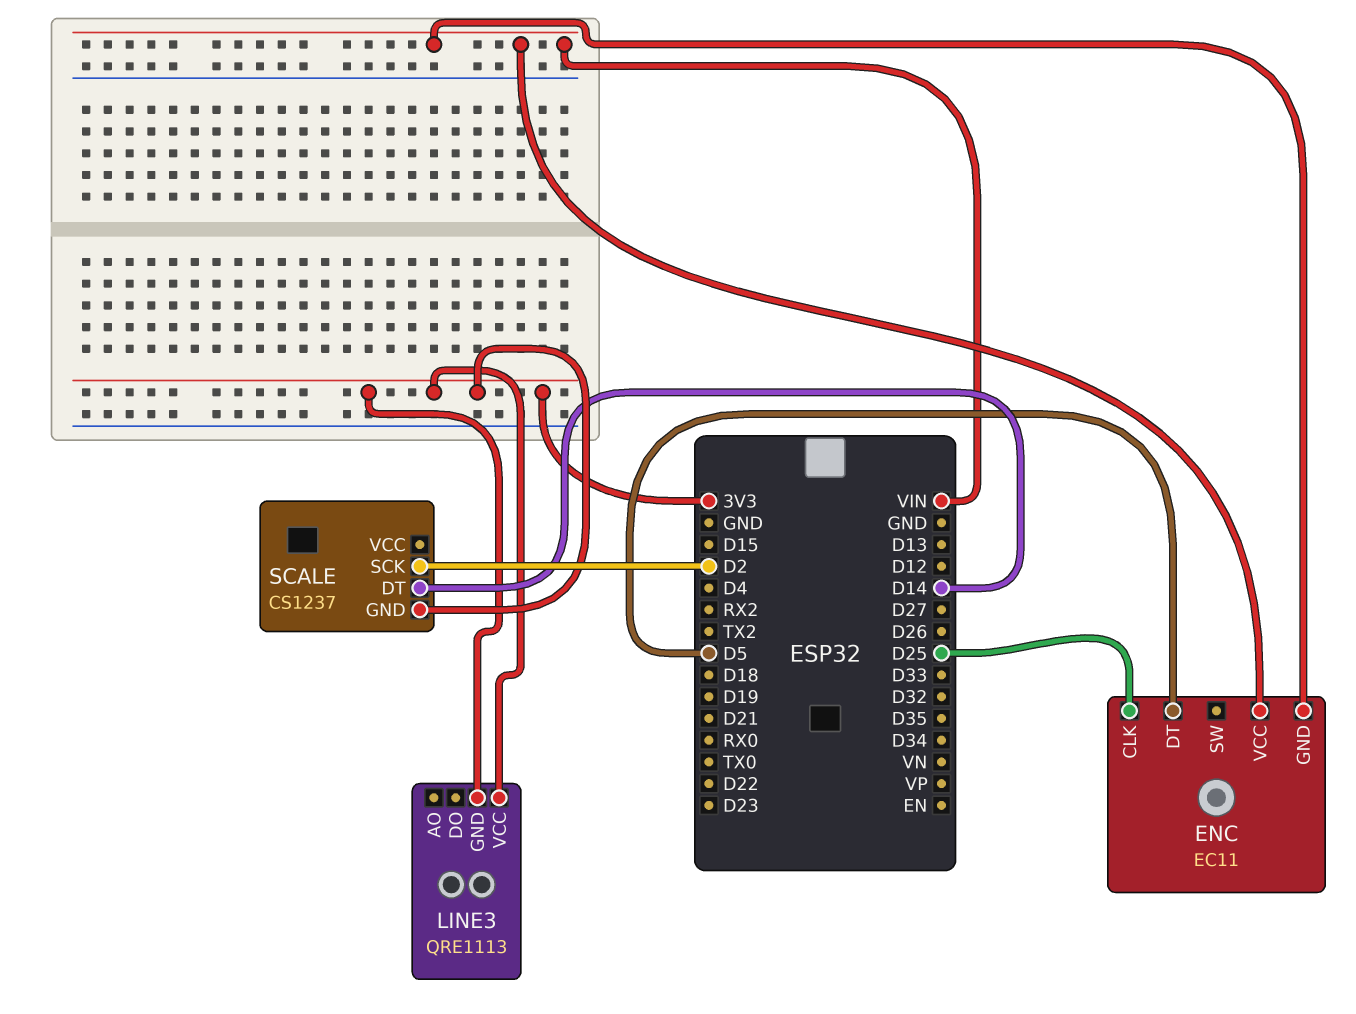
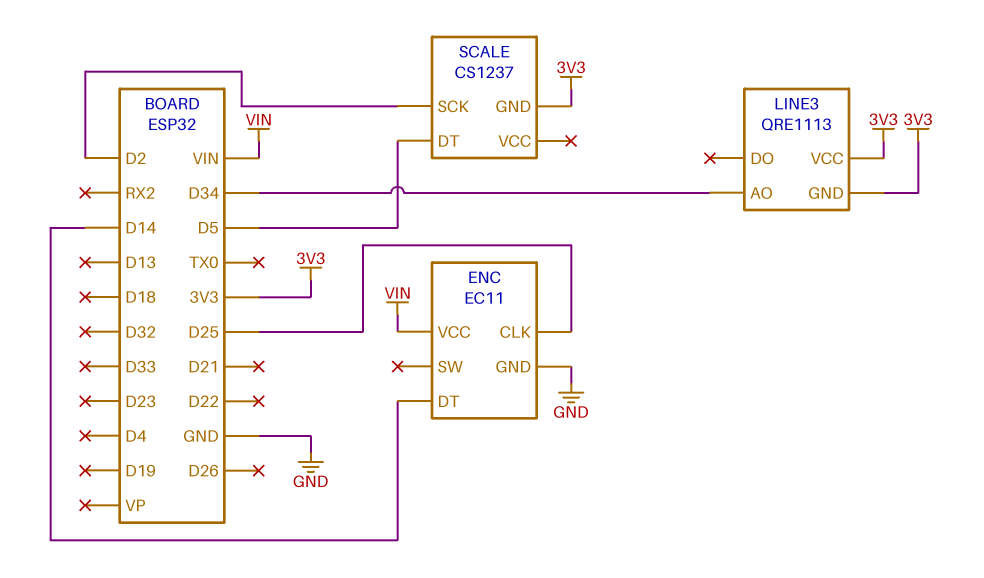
ENC pin DT: D5 -> D14
ENC pin GND: VIN -> GND
LINE3 pin AO: none -> D34
SCALE pin DT: D14 -> D5

